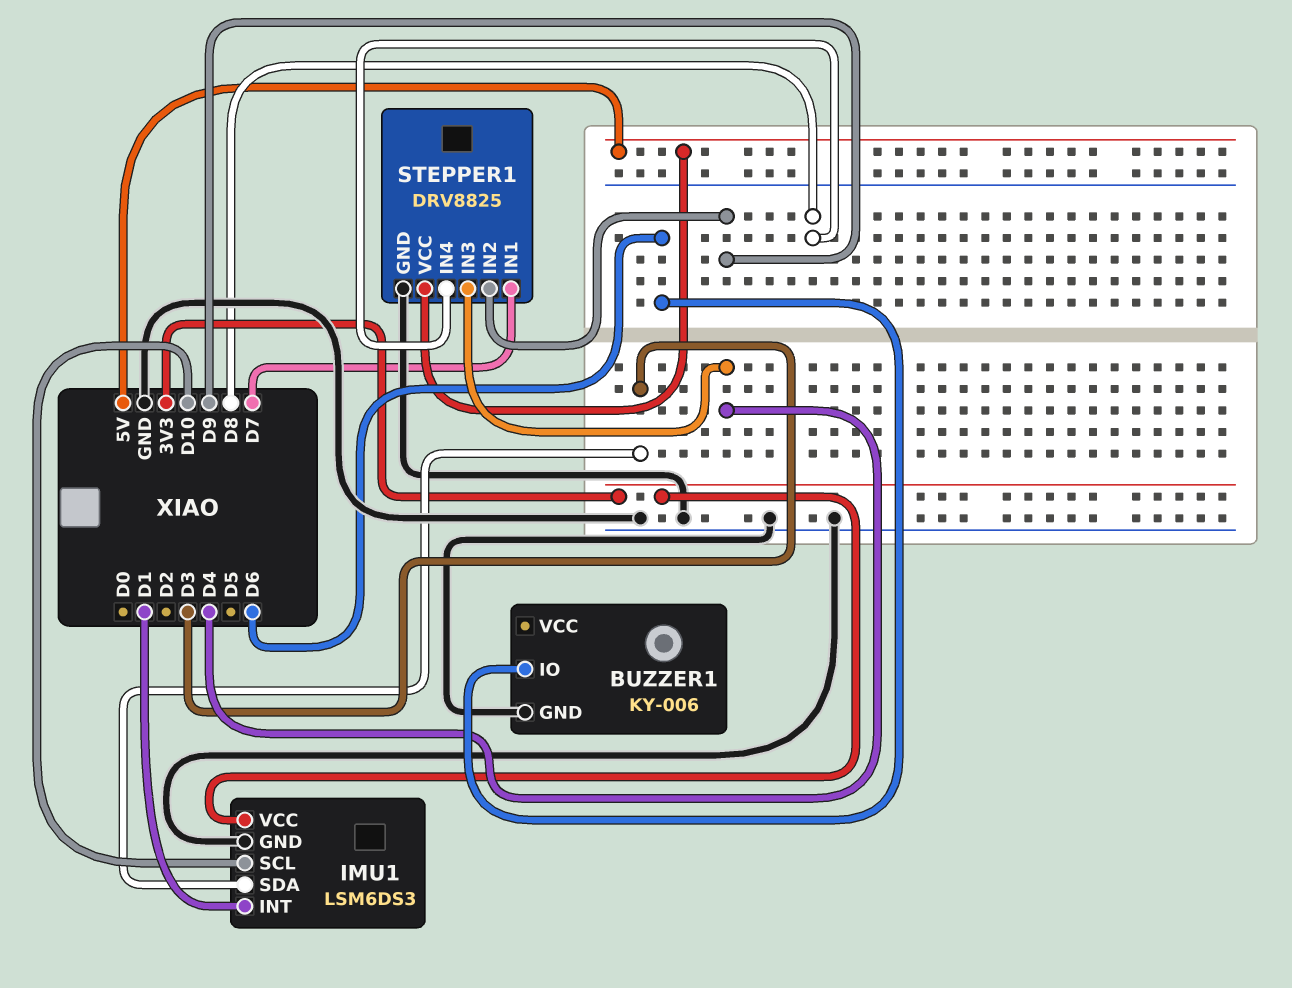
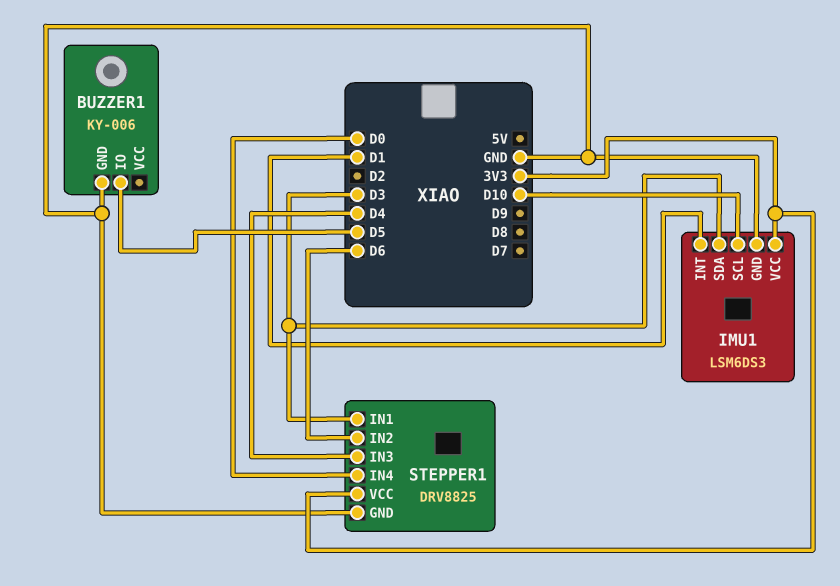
BUZZER1 pin IO: D6 -> D5
STEPPER1 pin IN1: D7 -> D3
STEPPER1 pin IN2: D9 -> D6
STEPPER1 pin IN4: D8 -> D0
STEPPER1 pin VCC: 5V -> 3V3

